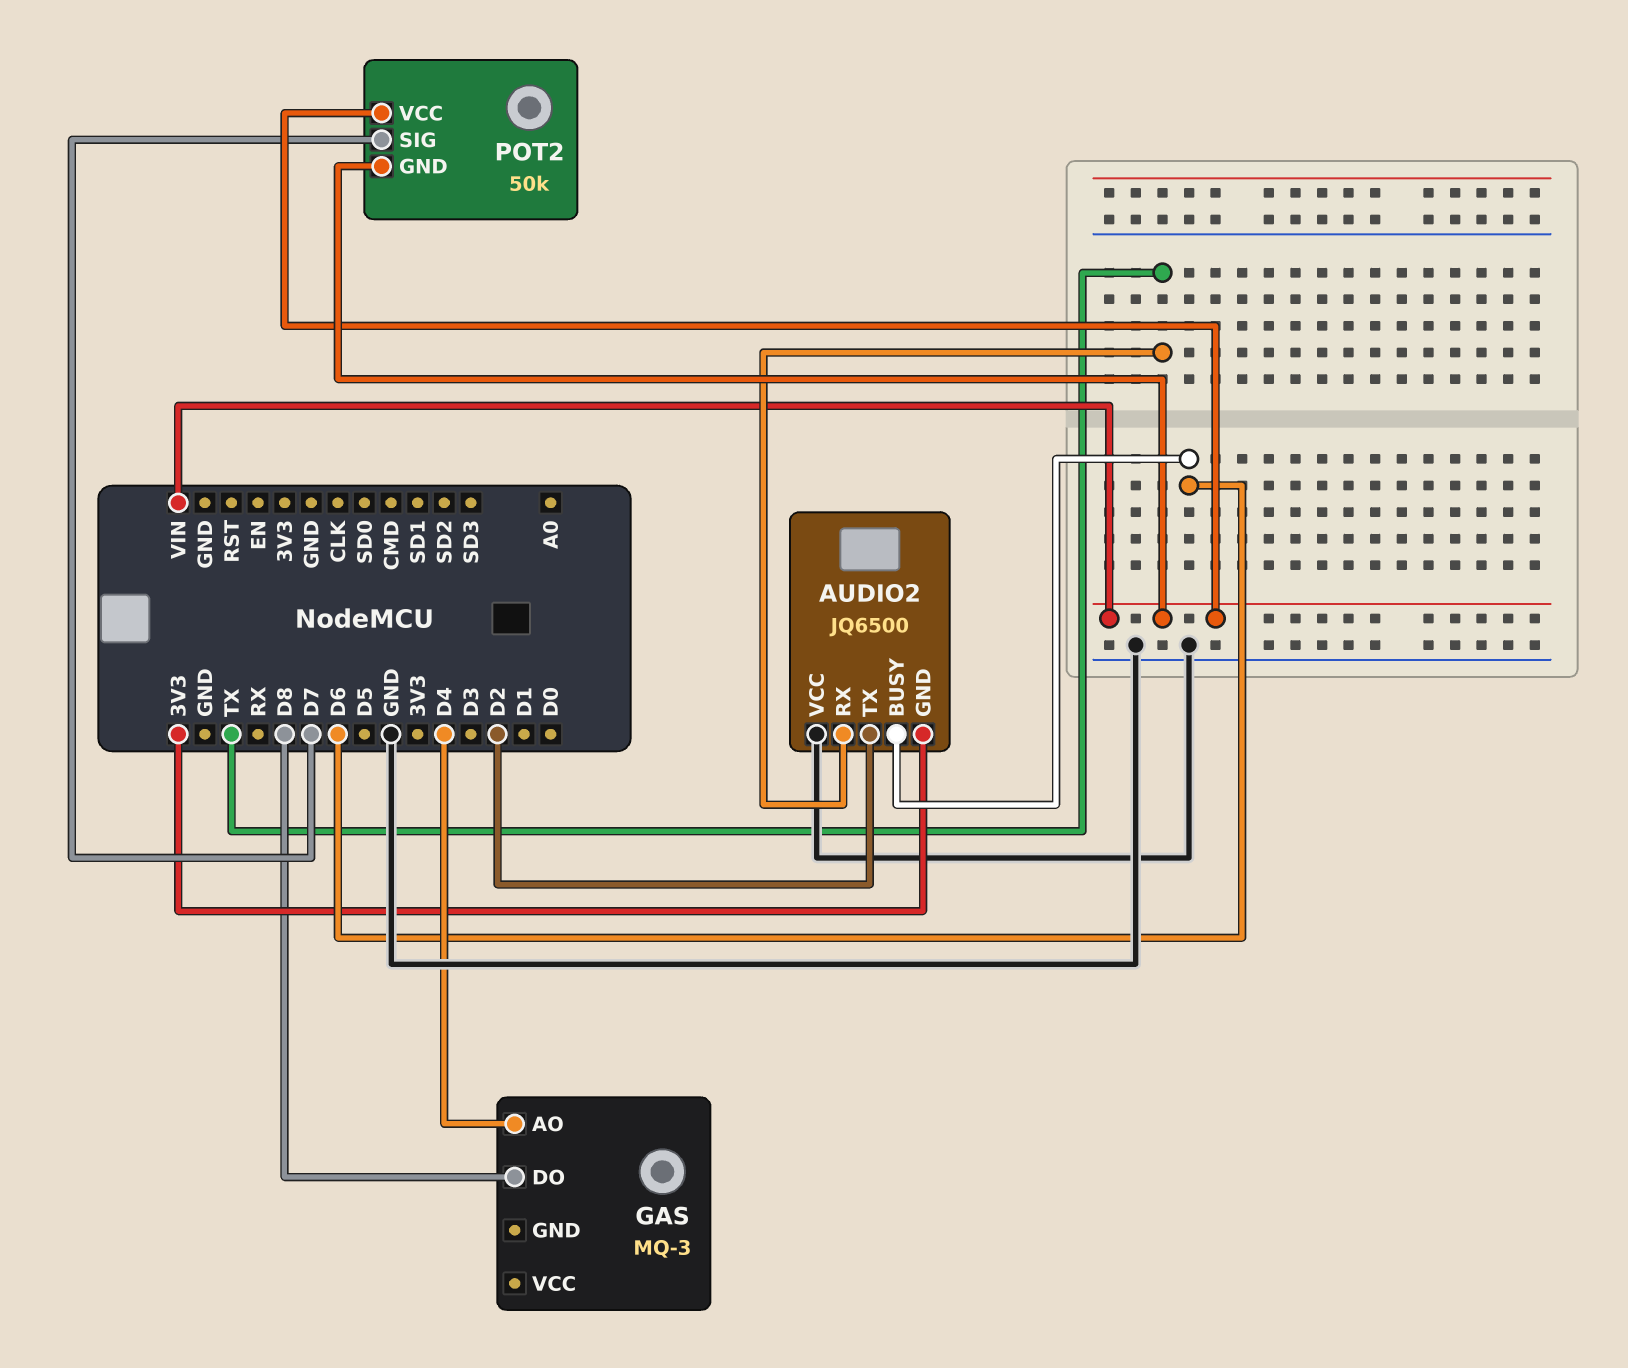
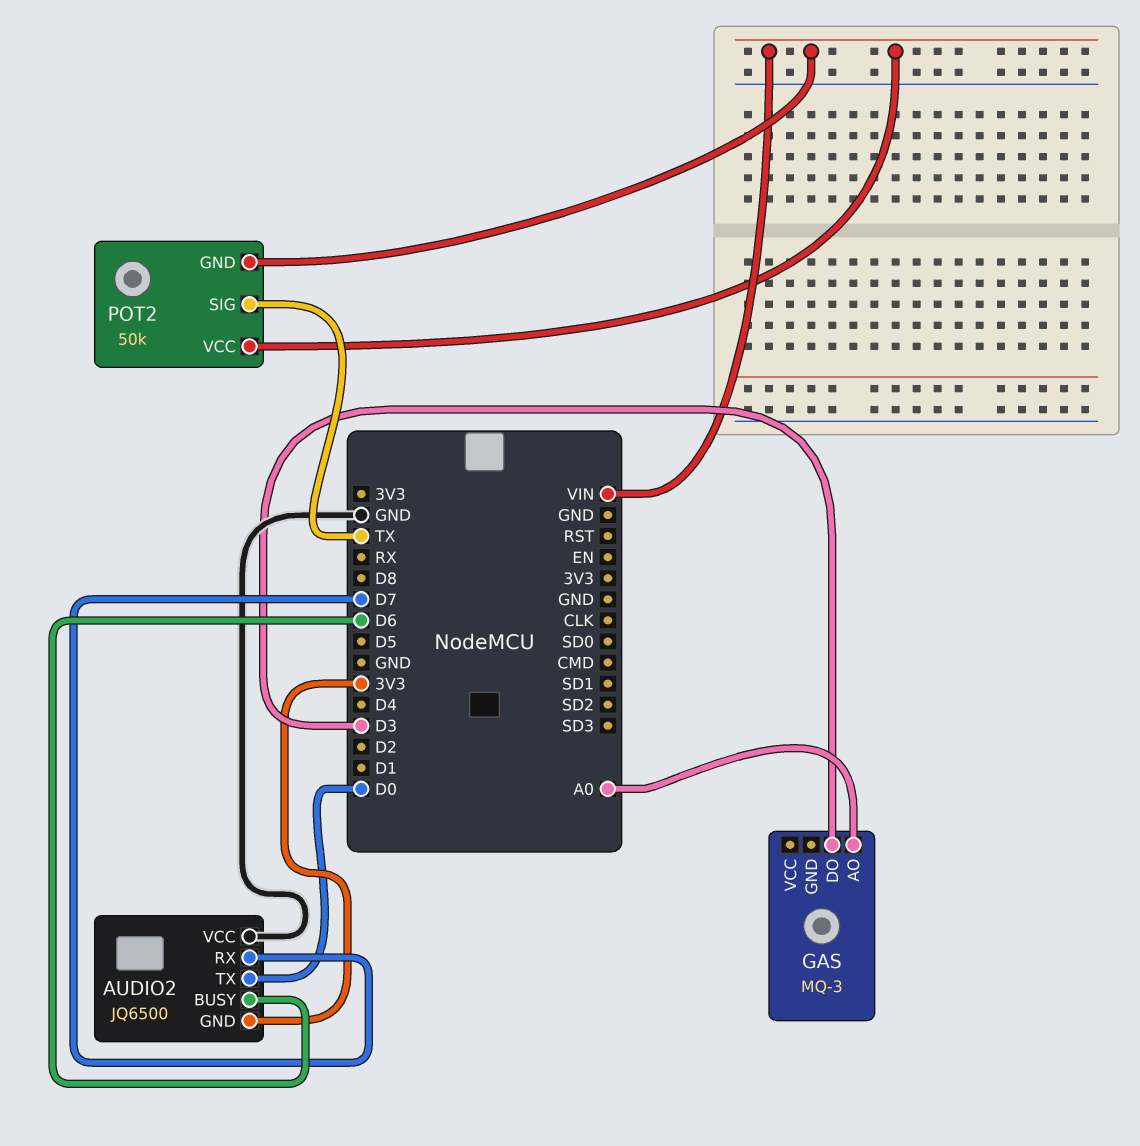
AUDIO2 pin RX: TX -> D7
AUDIO2 pin TX: D2 -> D0
GAS pin AO: D4 -> A0
GAS pin DO: D8 -> D3
POT2 pin SIG: D7 -> TX

